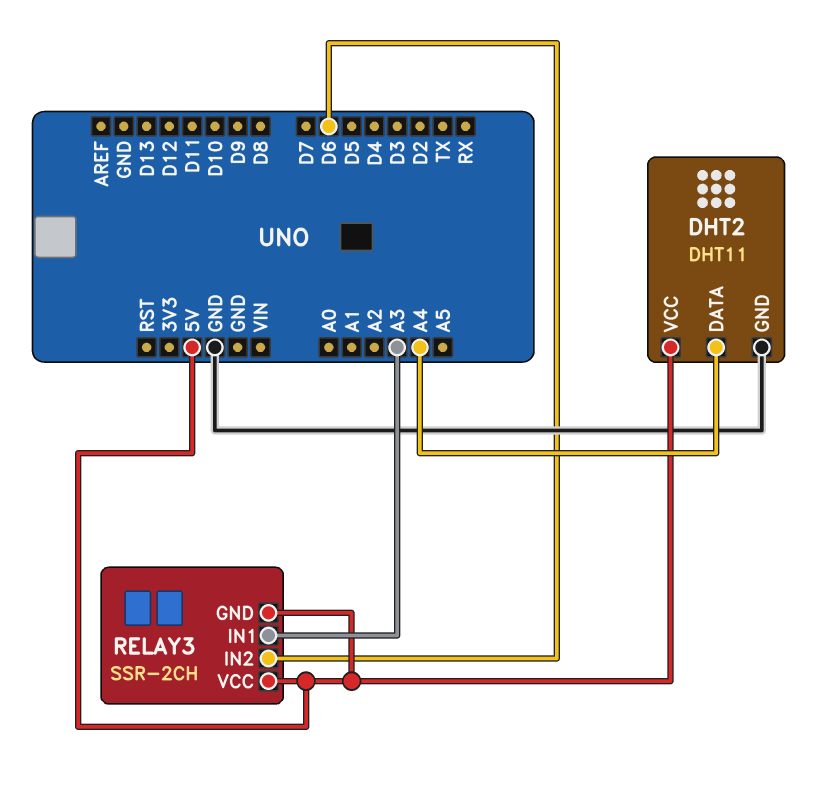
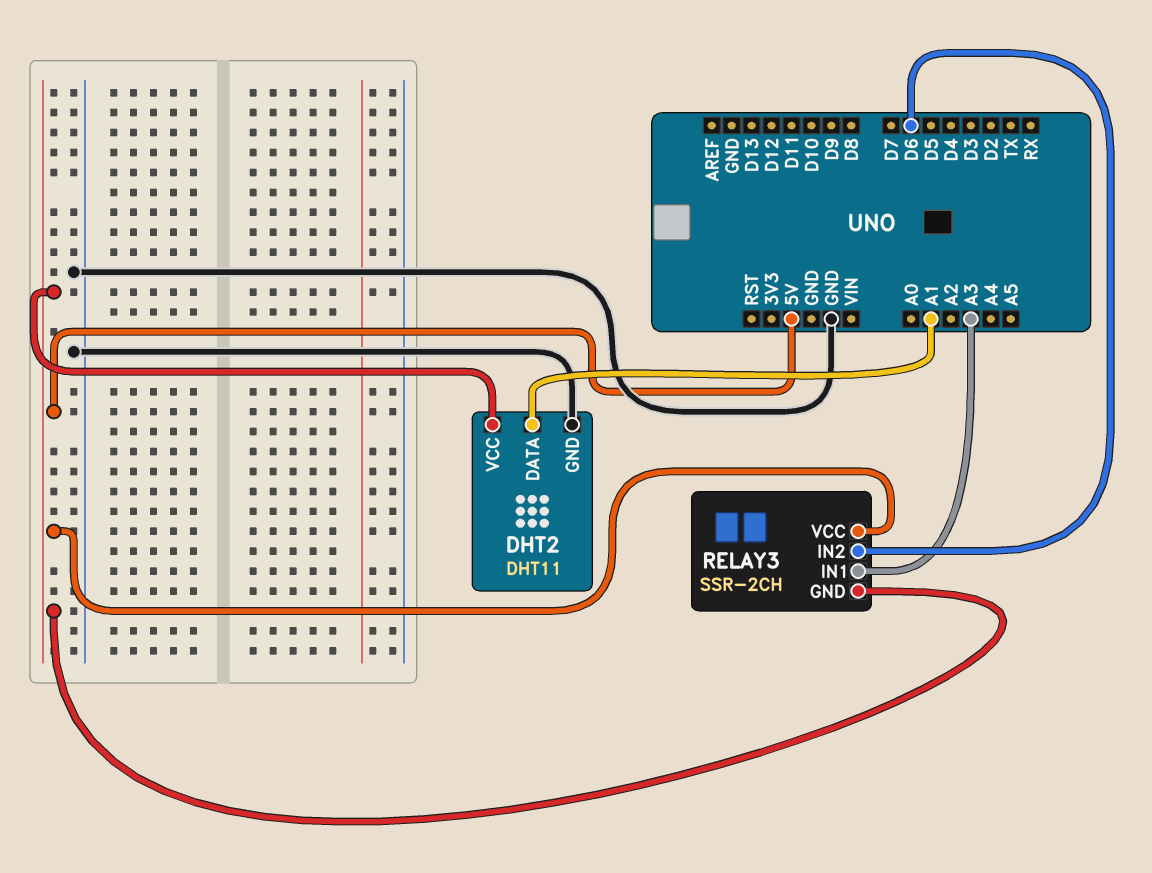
DHT2 pin DATA: A4 -> A1

